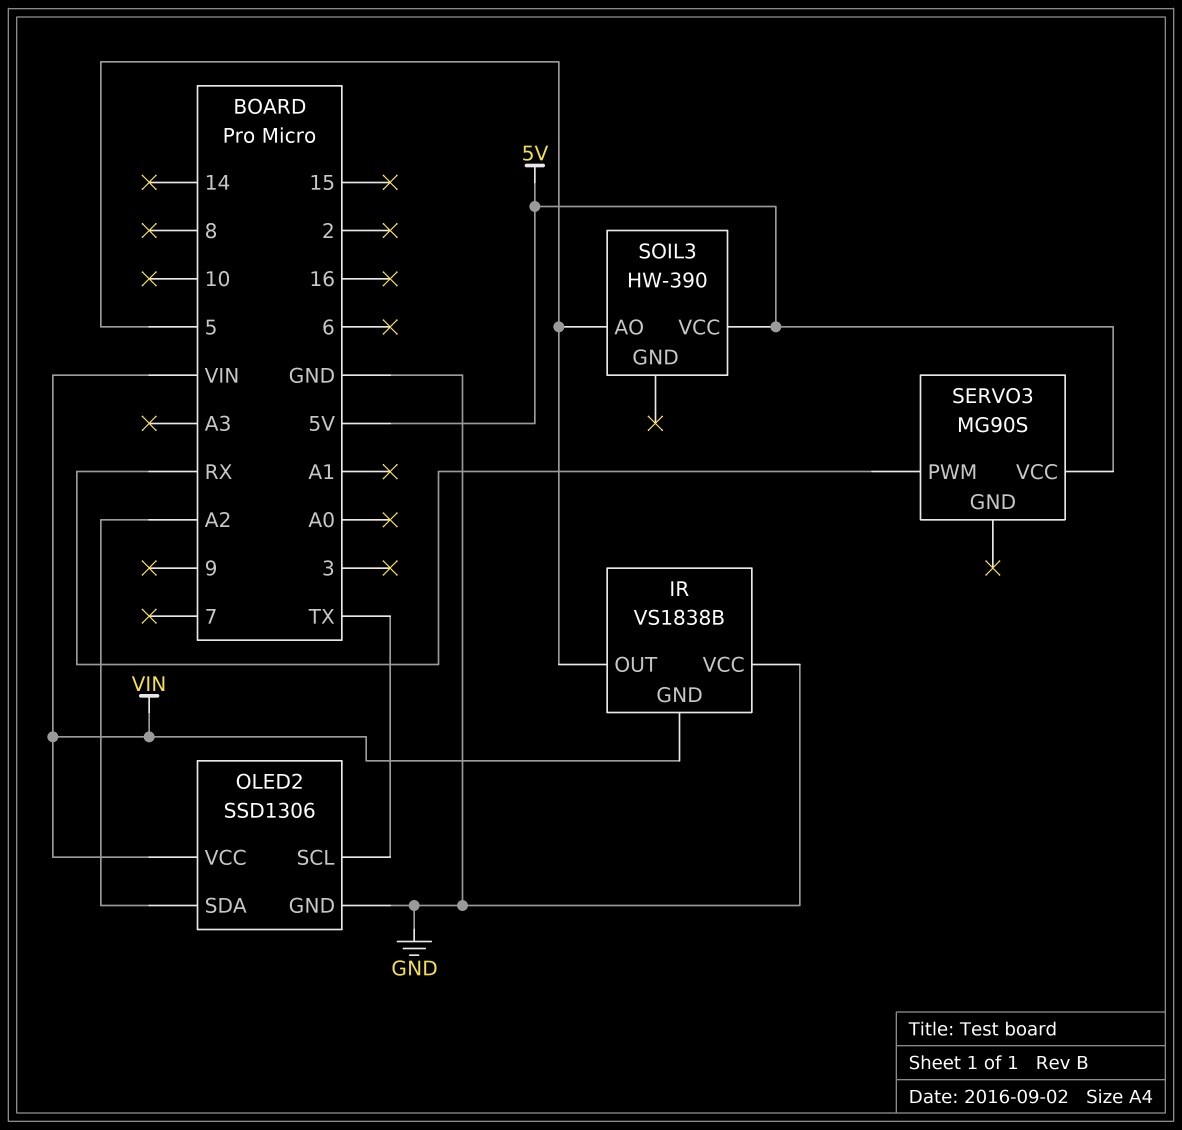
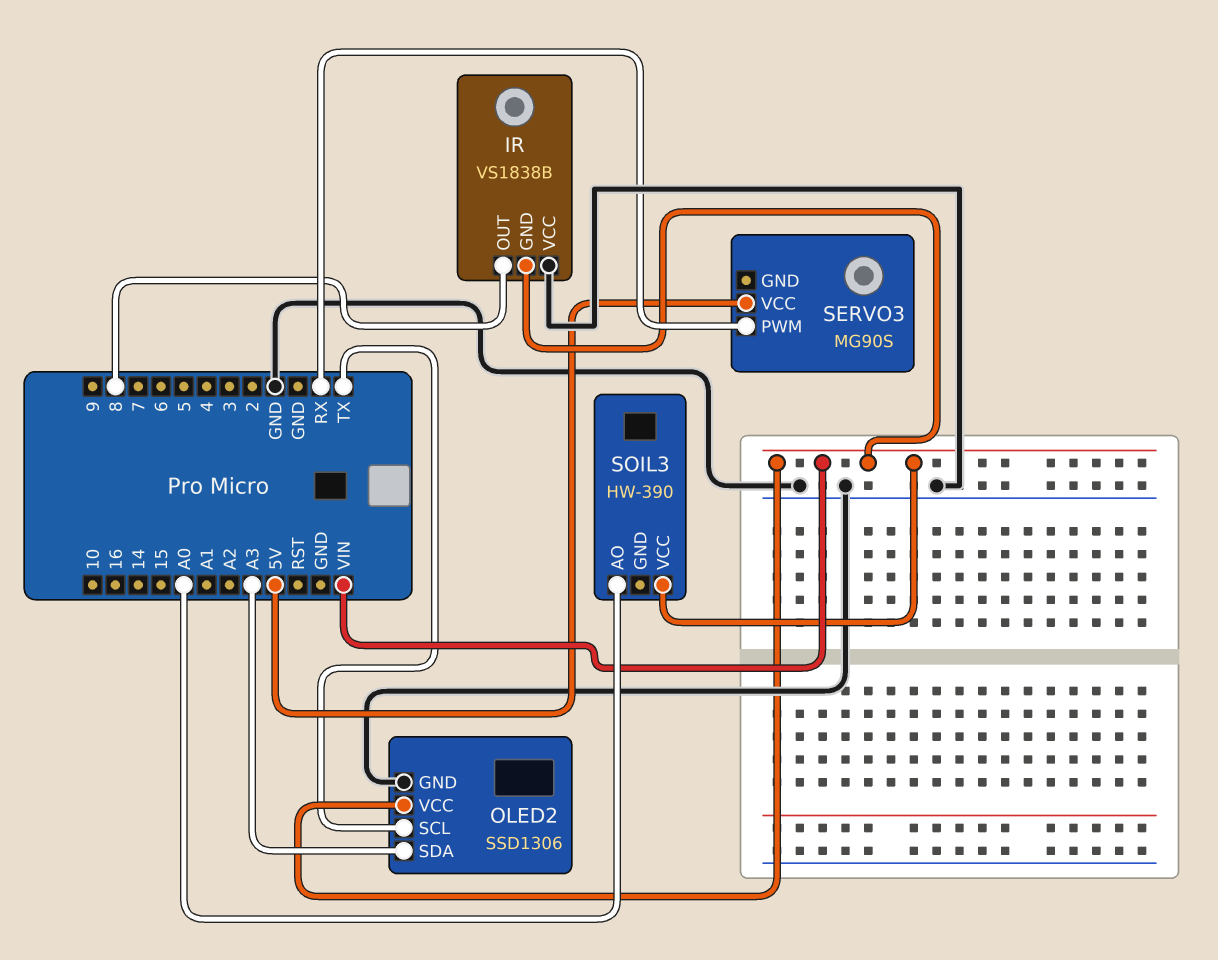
IR pin OUT: 5 -> 8
OLED2 pin SDA: A2 -> A3
SOIL3 pin AO: 5 -> A0
SOIL3 pin VCC: 5V -> VIN

